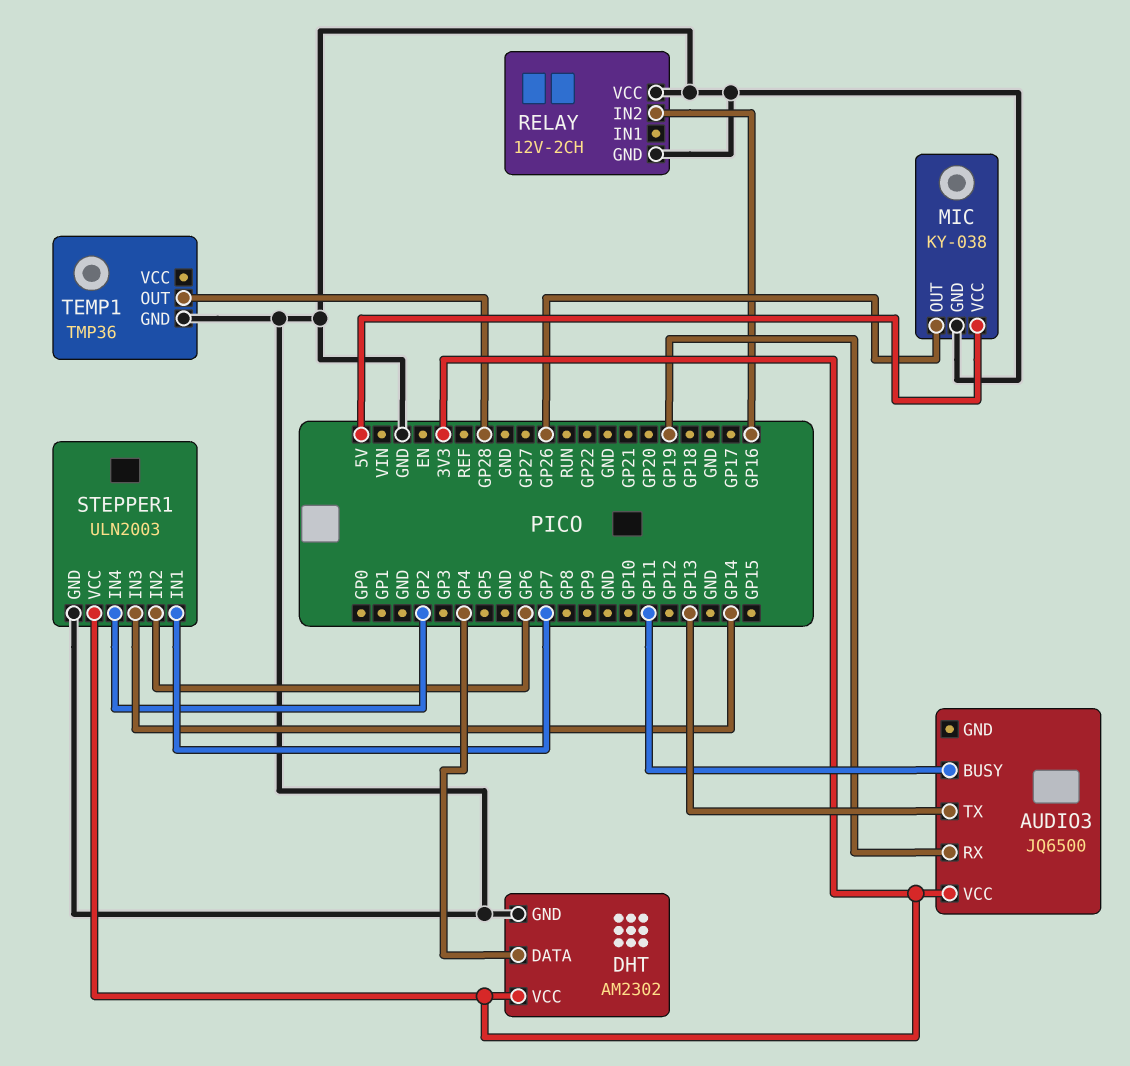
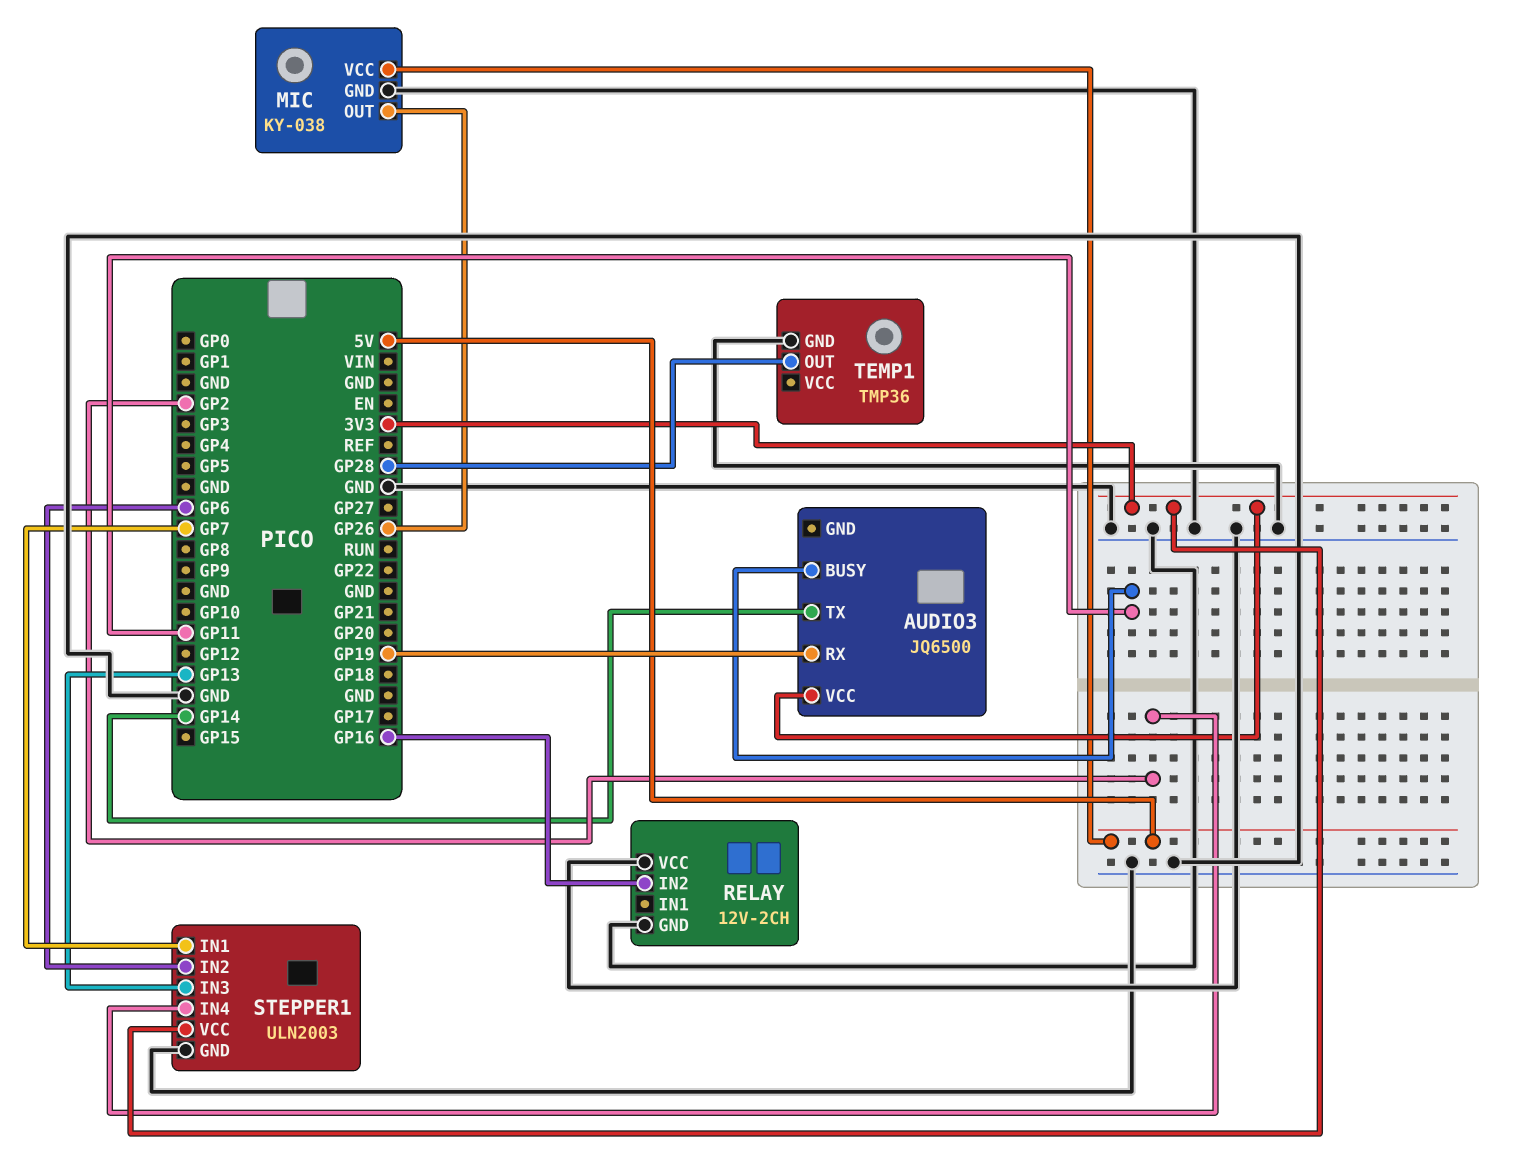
AUDIO3 pin TX: GP13 -> GP14
DHT: AM2302 -> none
DHT pin DATA: GP4 -> none
DHT pin GND: GND -> none
DHT pin VCC: 3V3 -> none
STEPPER1 pin IN3: GP14 -> GP13

